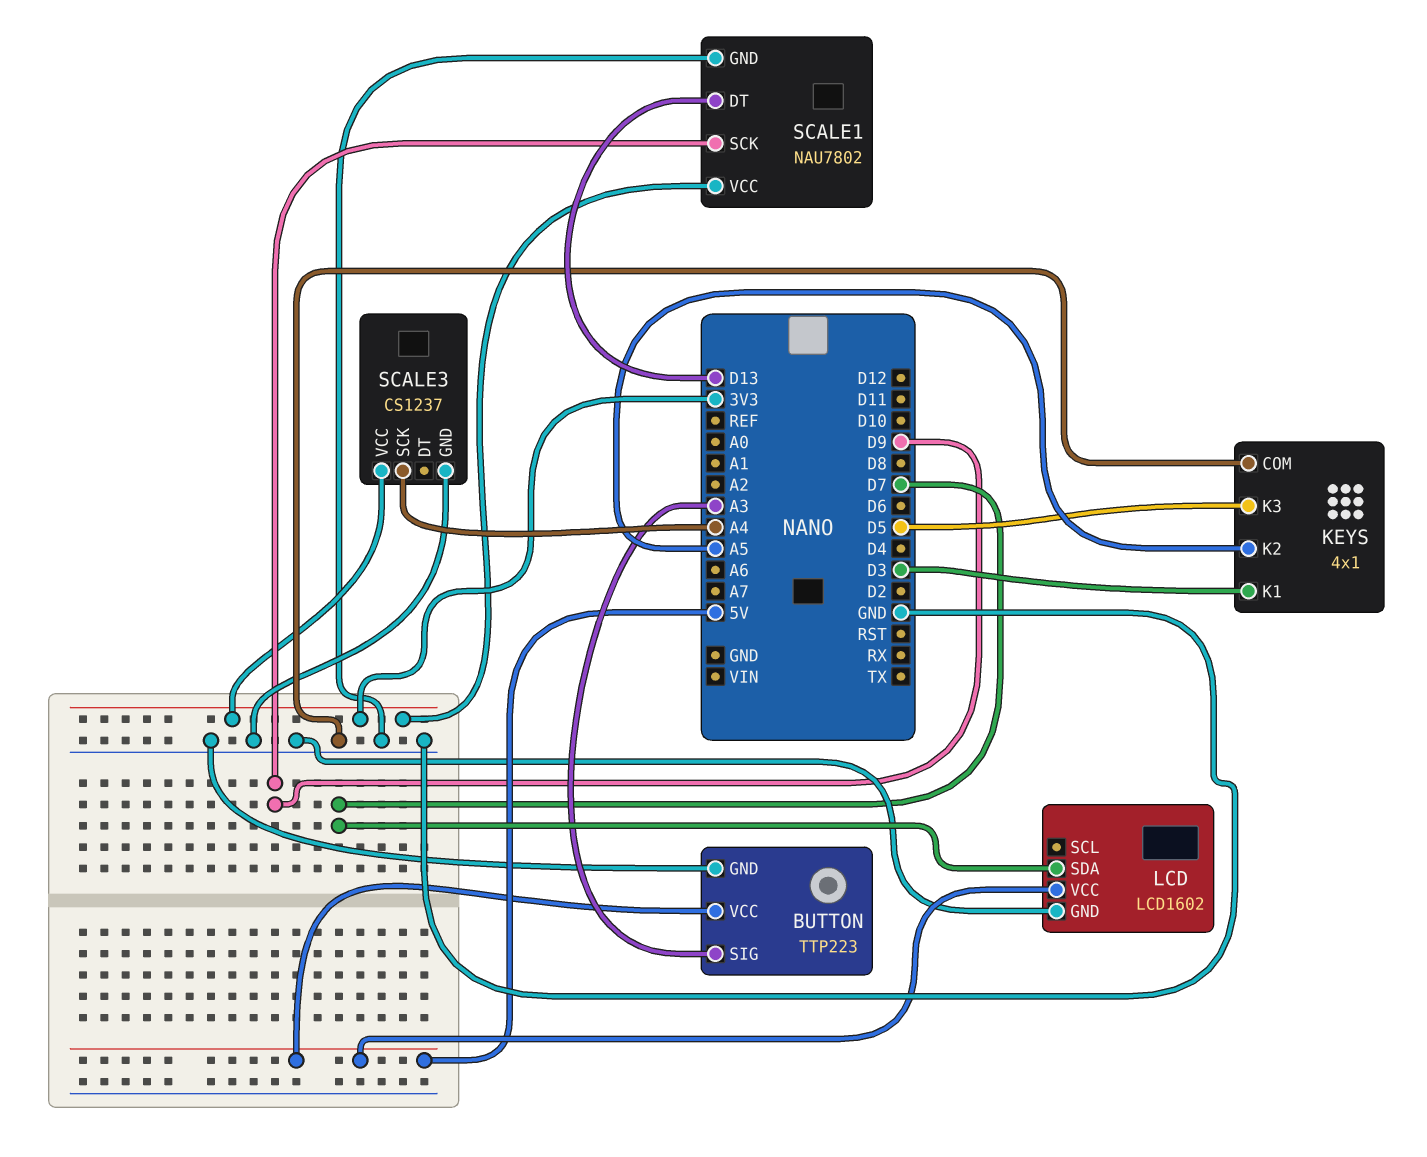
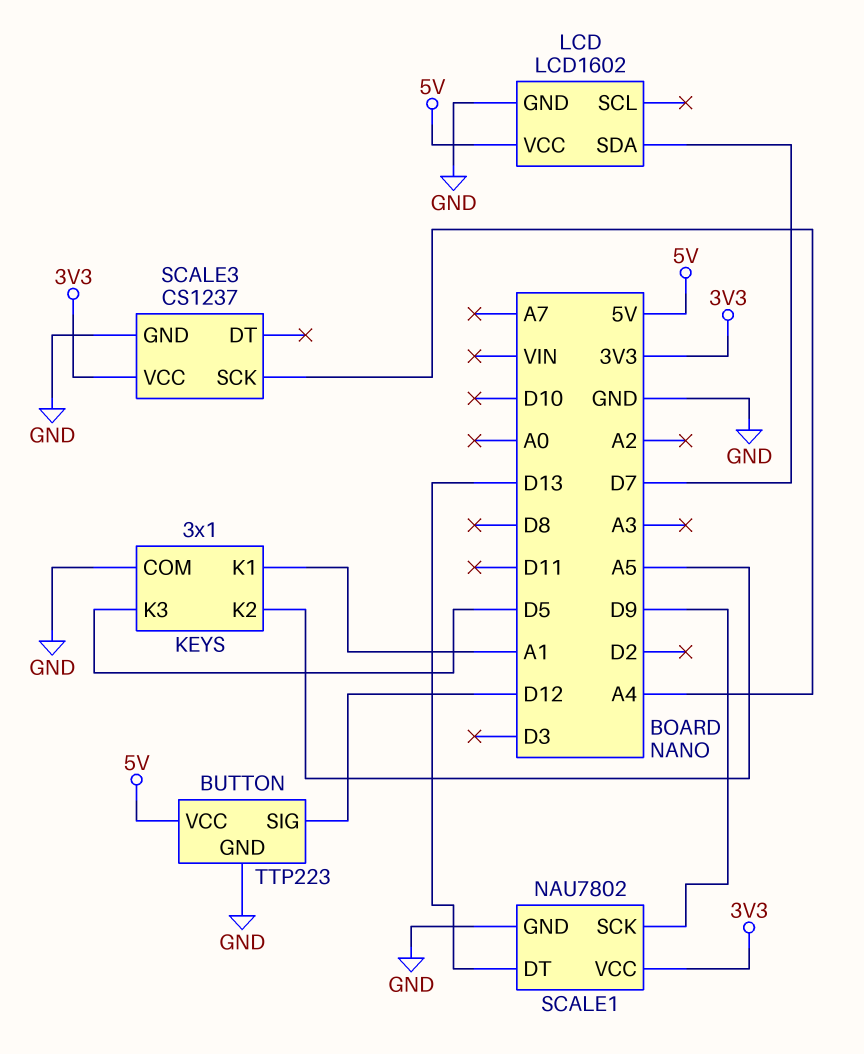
BUTTON pin SIG: A3 -> D12
KEYS: 4x1 -> 3x1
KEYS pin K1: D3 -> A1

